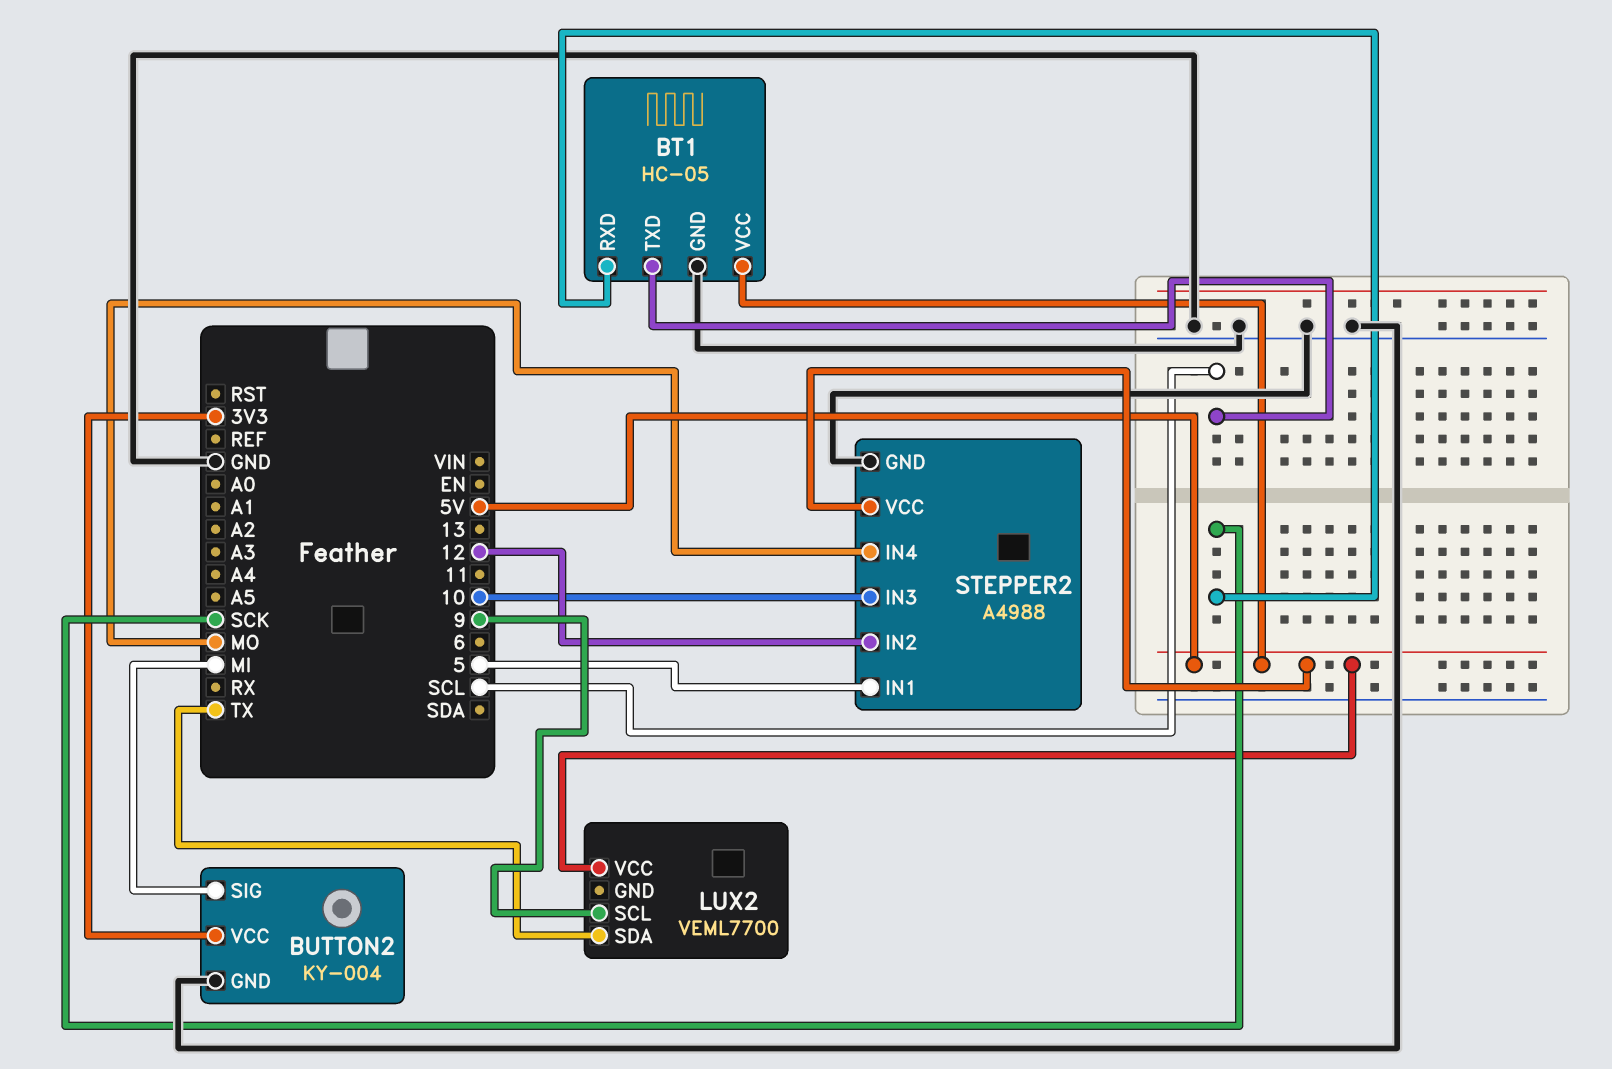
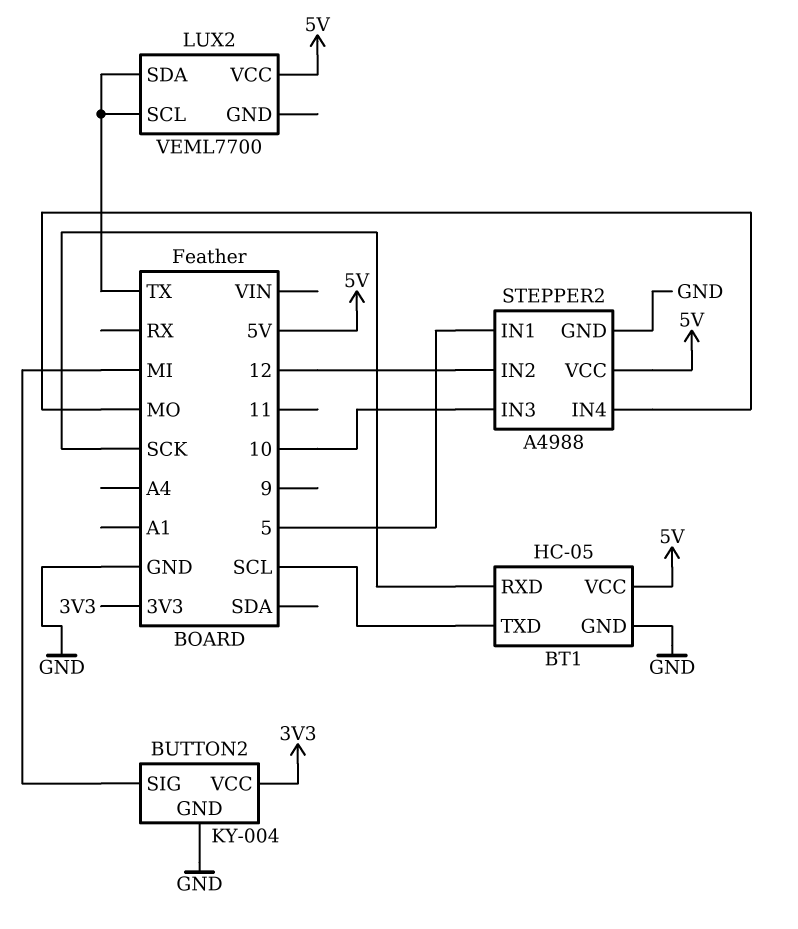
LUX2 pin SCL: 9 -> TX

